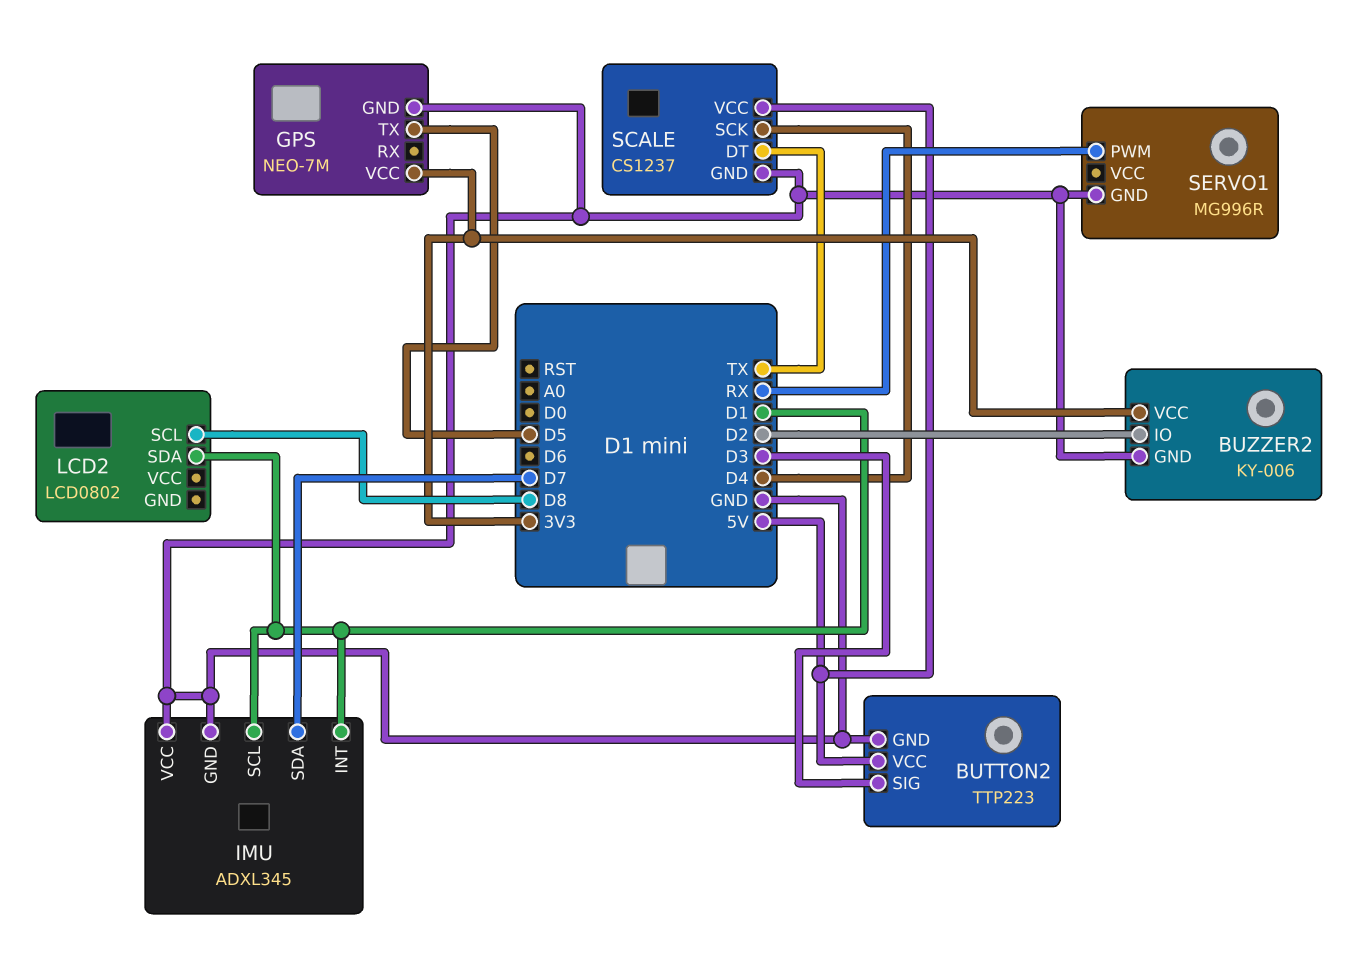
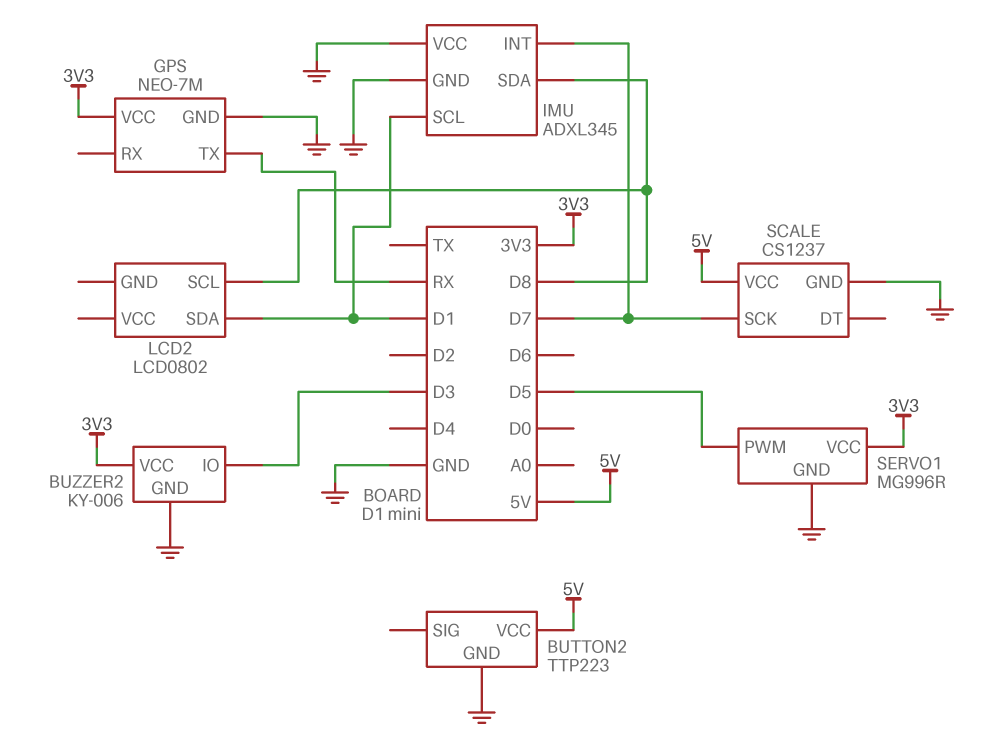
BUTTON2 pin SIG: D3 -> none
BUZZER2 pin IO: D2 -> D3
GPS pin TX: D5 -> RX
IMU pin INT: D1 -> D7
IMU pin SDA: D7 -> D8
SCALE pin DT: TX -> none
SCALE pin SCK: D4 -> D7
SERVO1 pin PWM: RX -> D5
SERVO1 pin VCC: none -> 3V3

